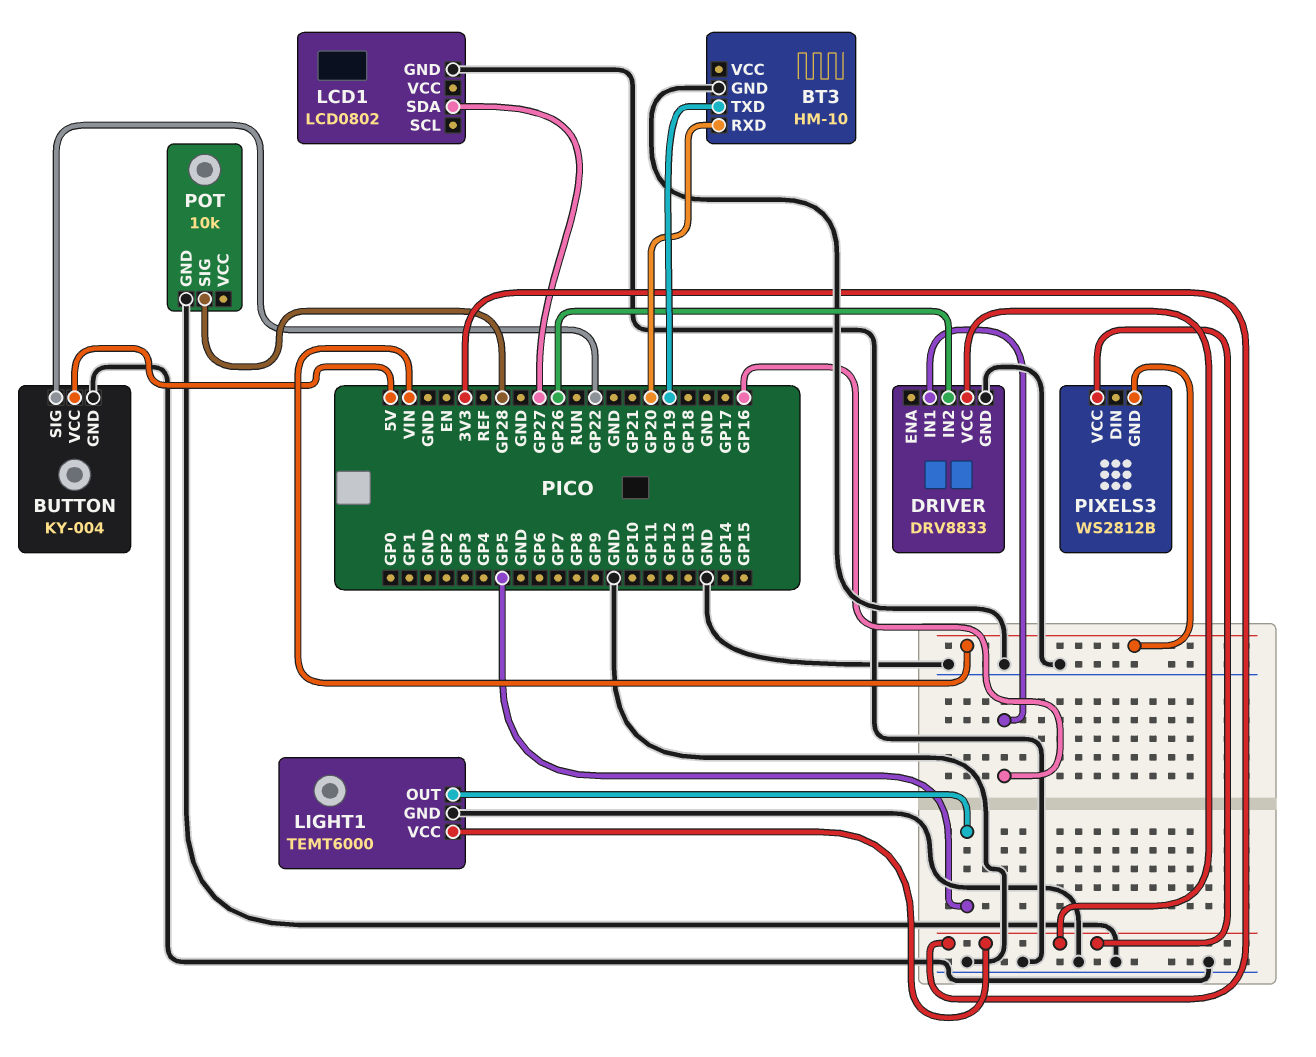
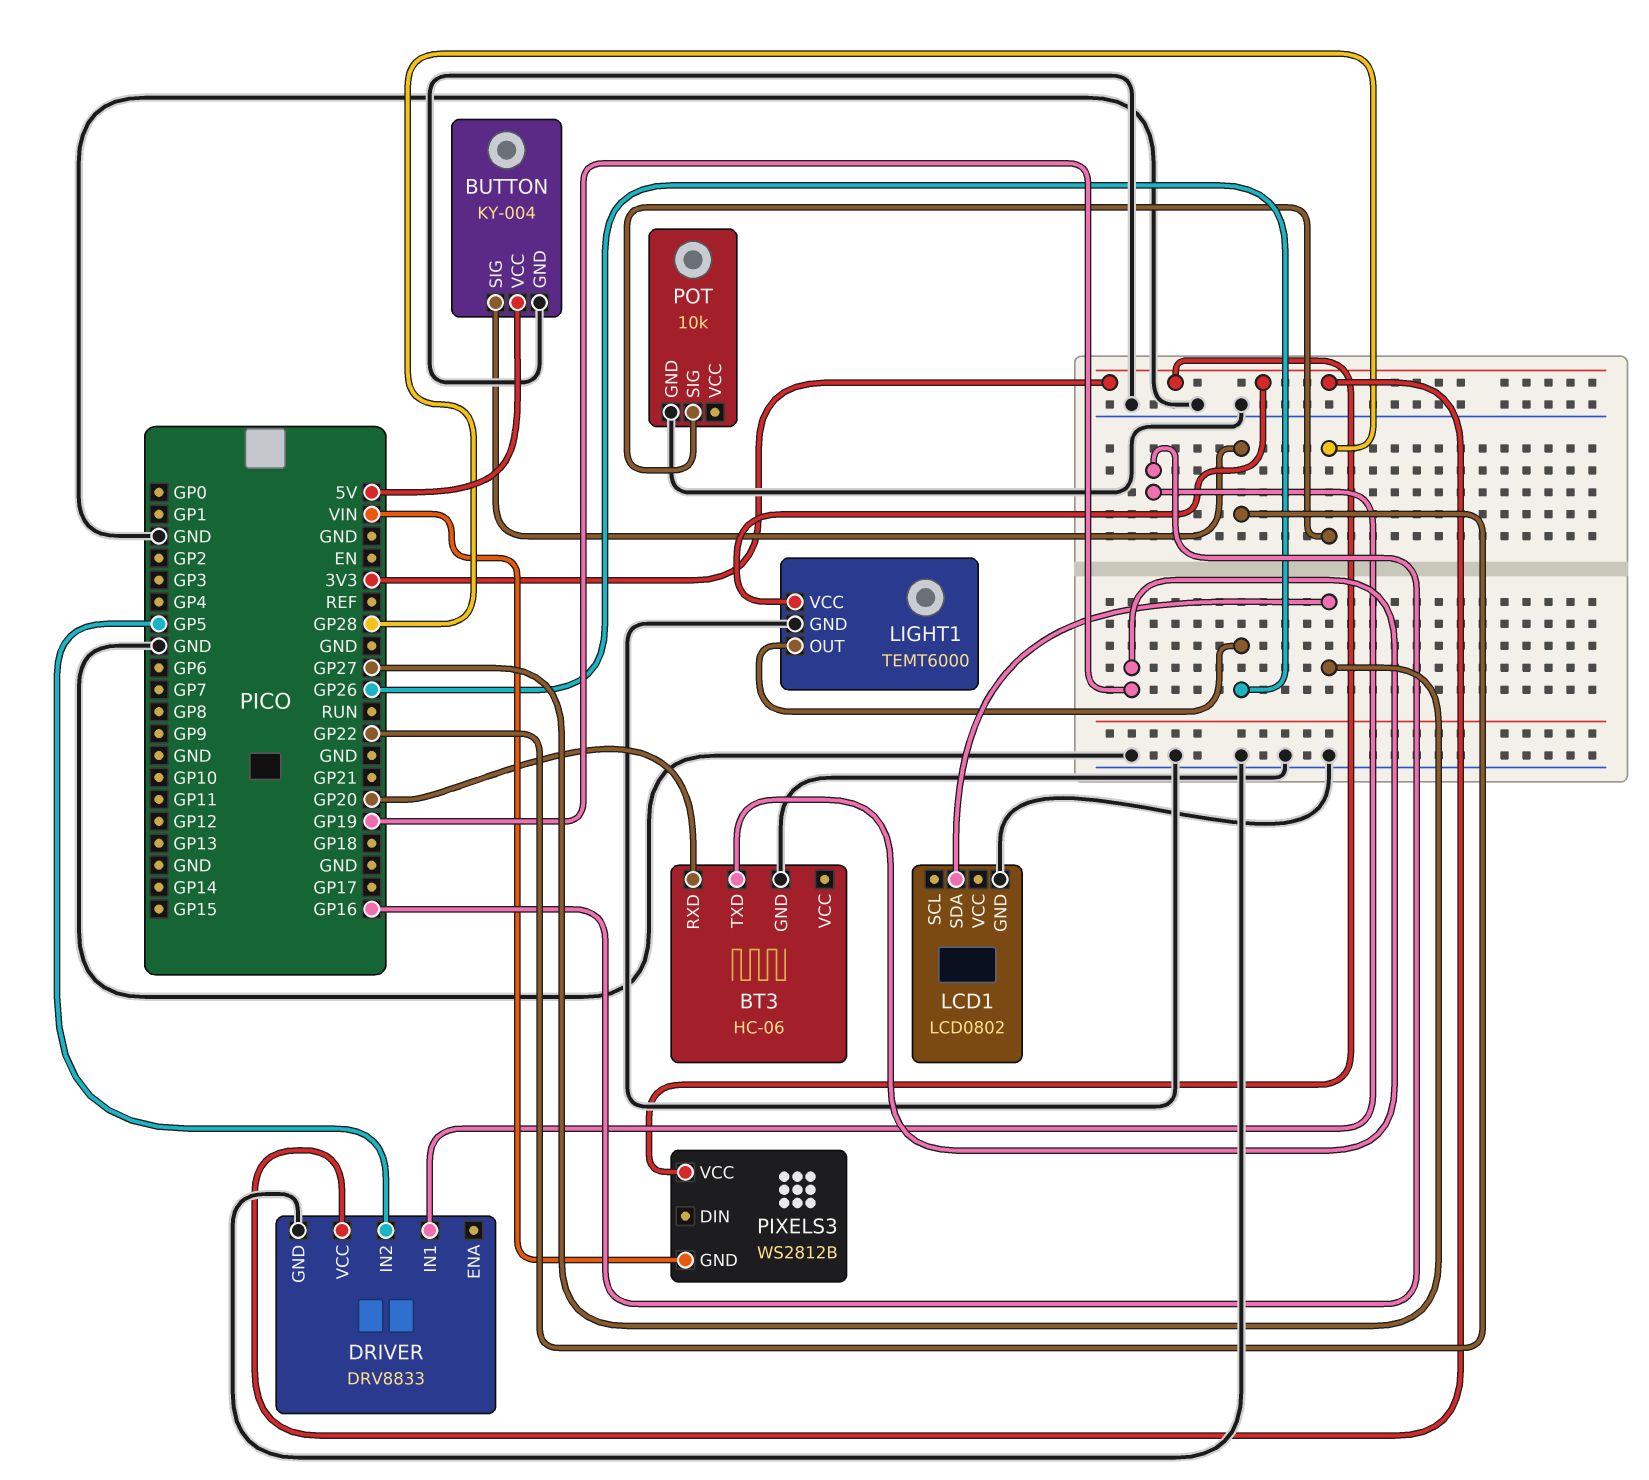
BT3: HM-10 -> HC-06
DRIVER pin IN2: GP26 -> GP5
LIGHT1 pin OUT: GP5 -> GP26

